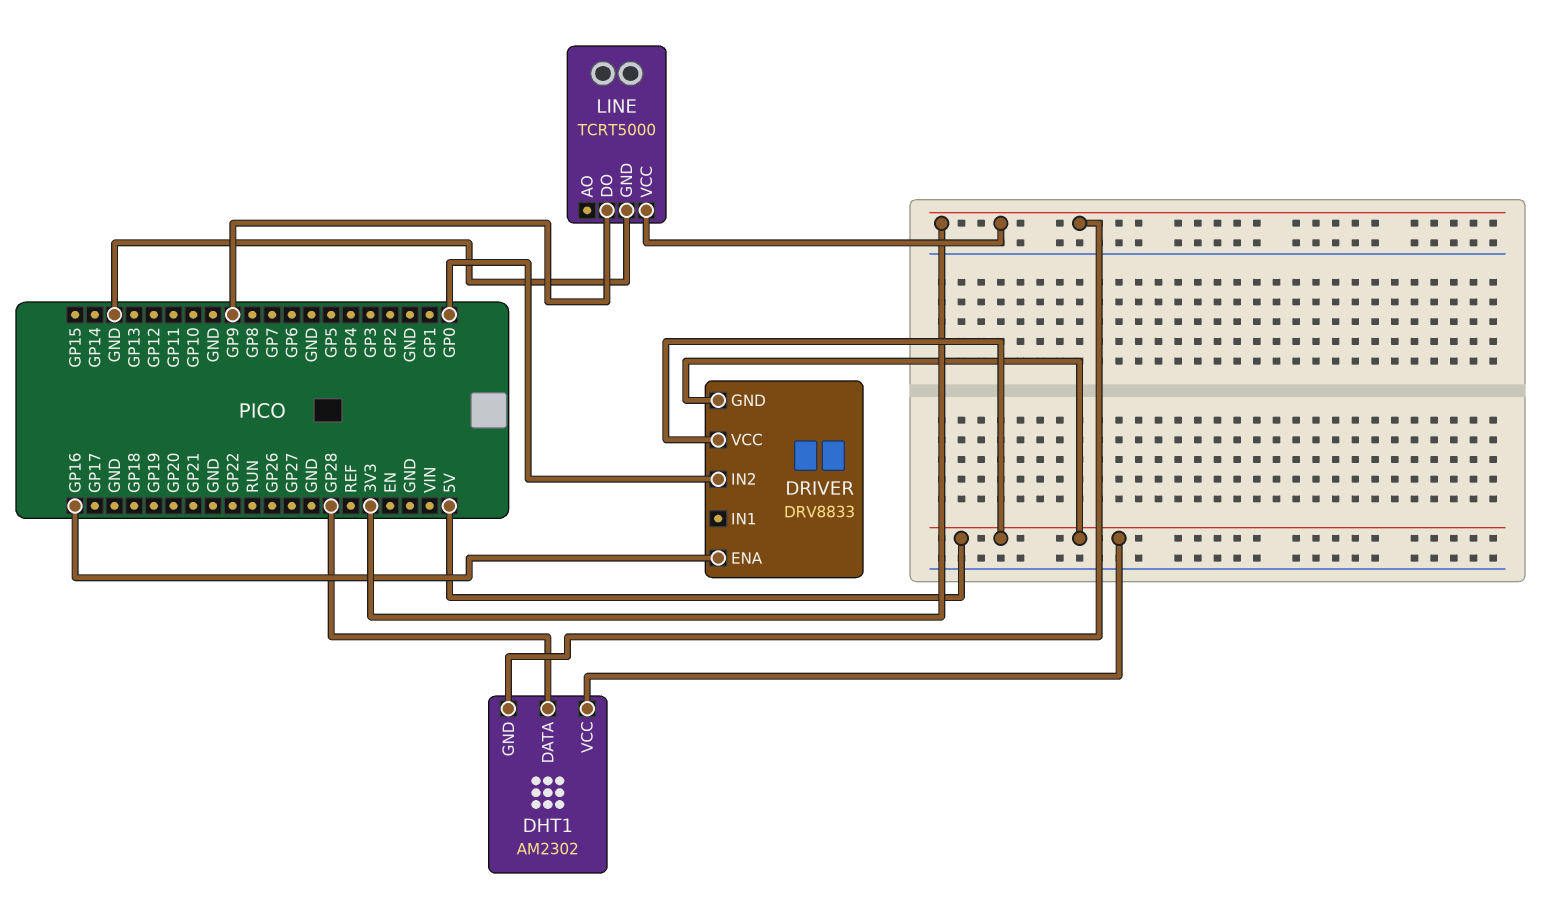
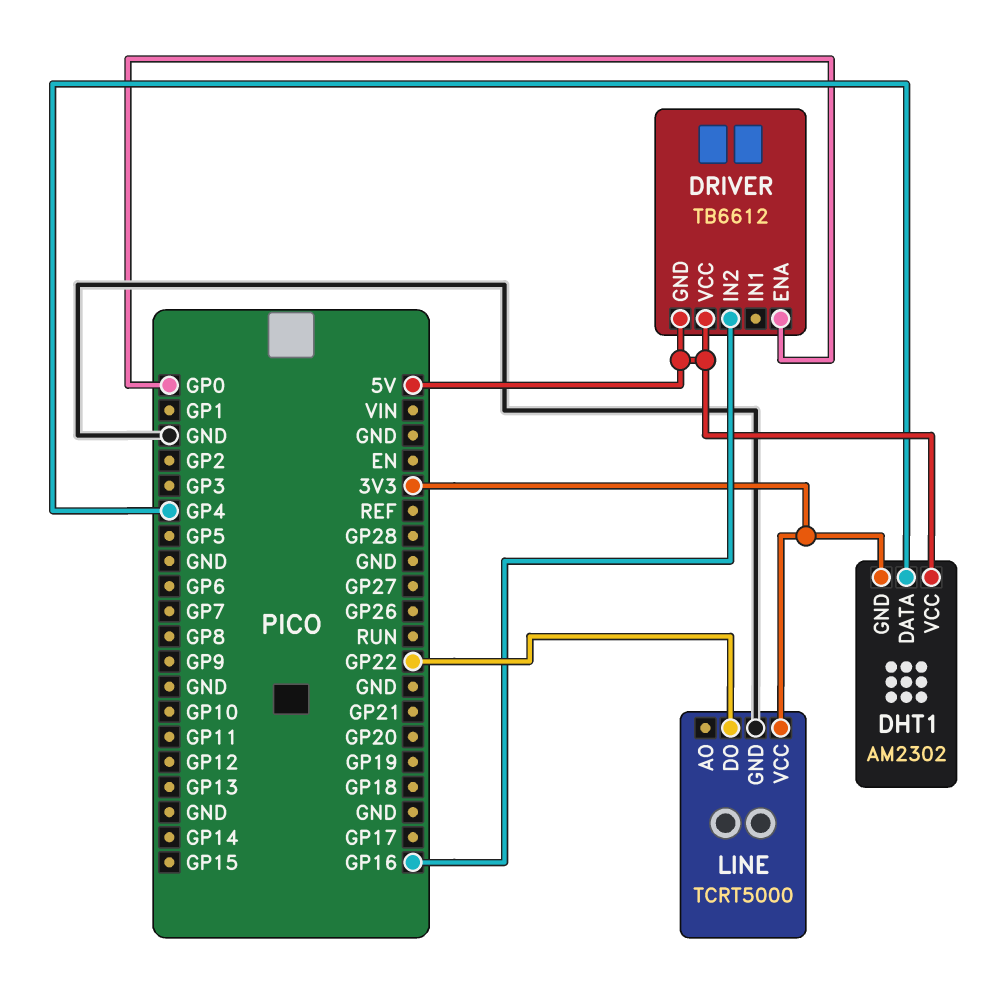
DHT1 pin DATA: GP28 -> GP4
DRIVER: DRV8833 -> TB6612
DRIVER pin ENA: GP16 -> GP0
DRIVER pin IN2: GP0 -> GP16
LINE pin DO: GP9 -> GP22

